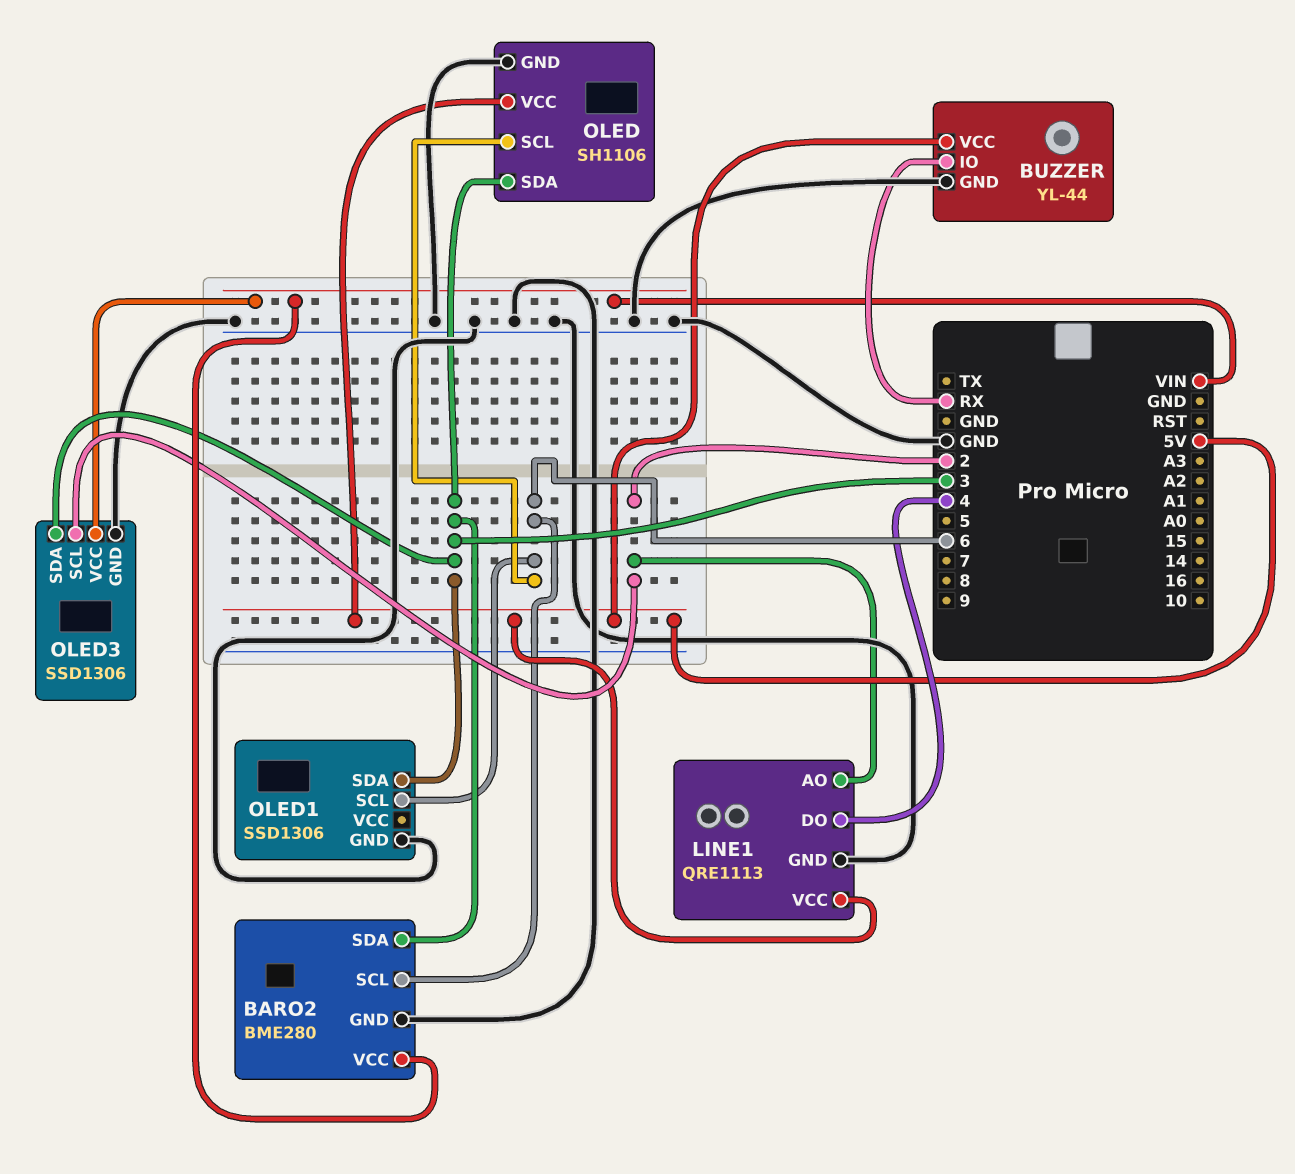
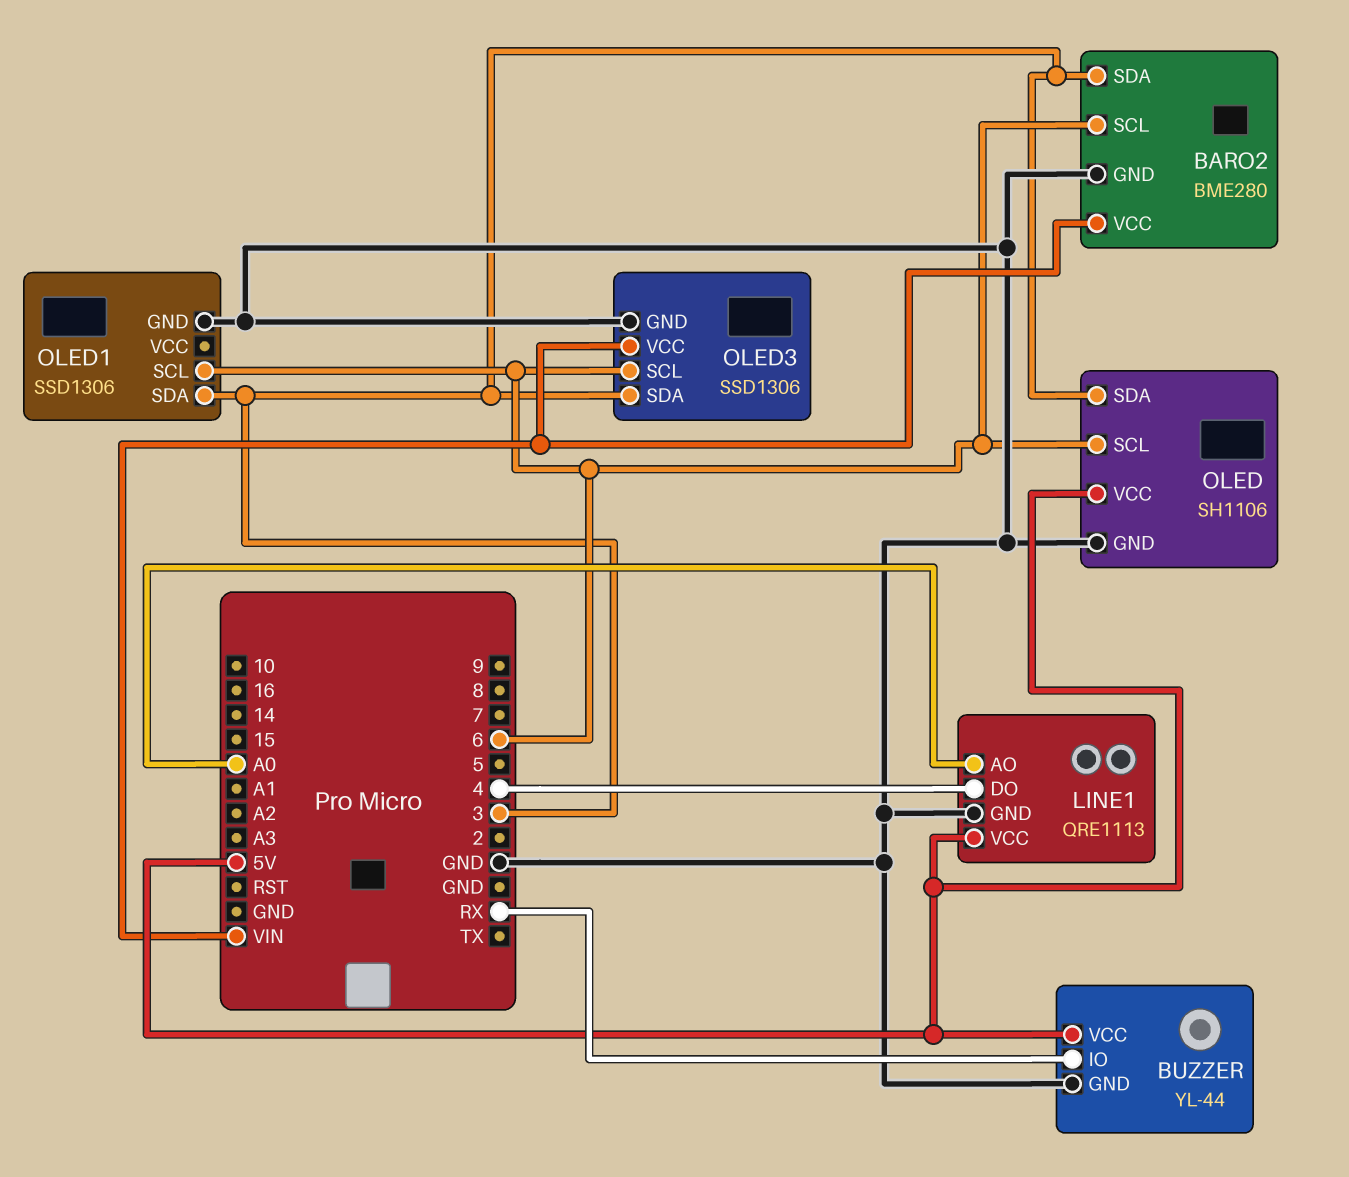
LINE1 pin AO: 2 -> A0
OLED3 pin SCL: 2 -> 6

